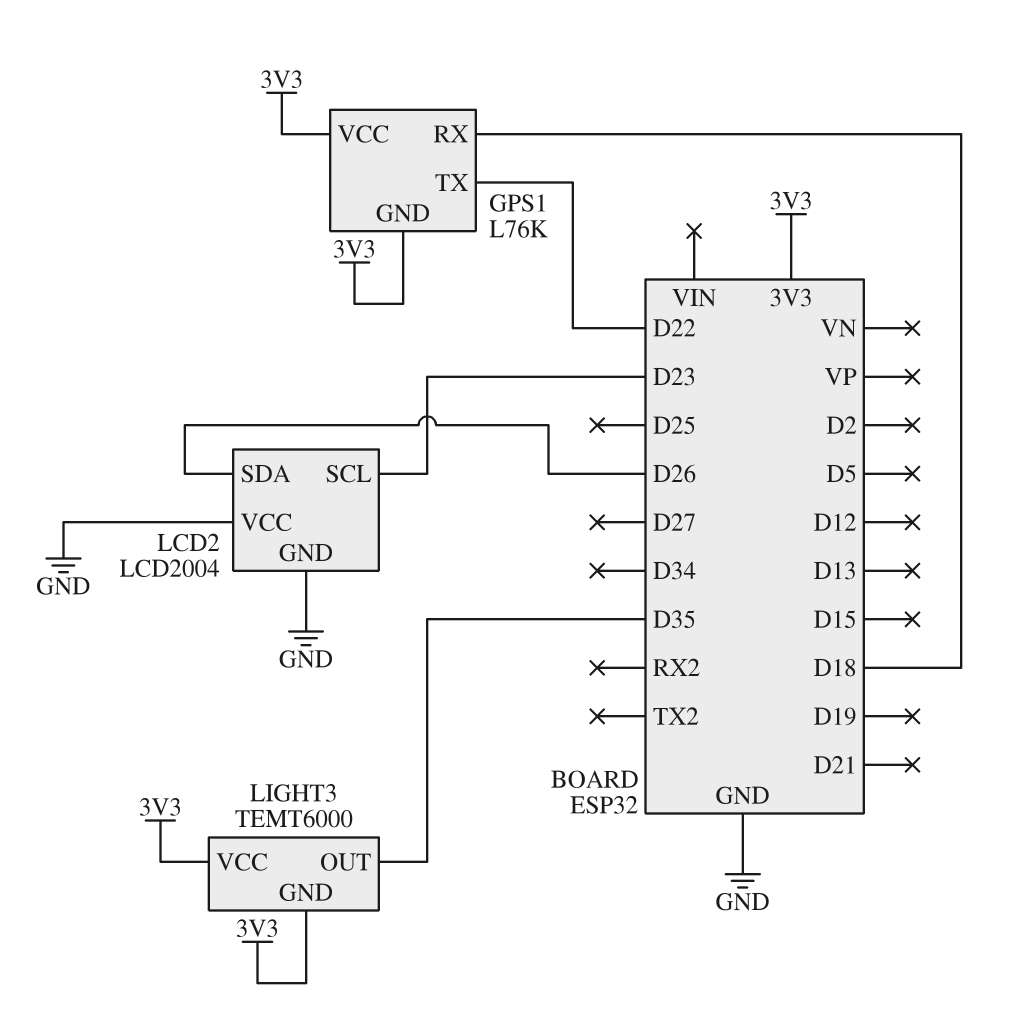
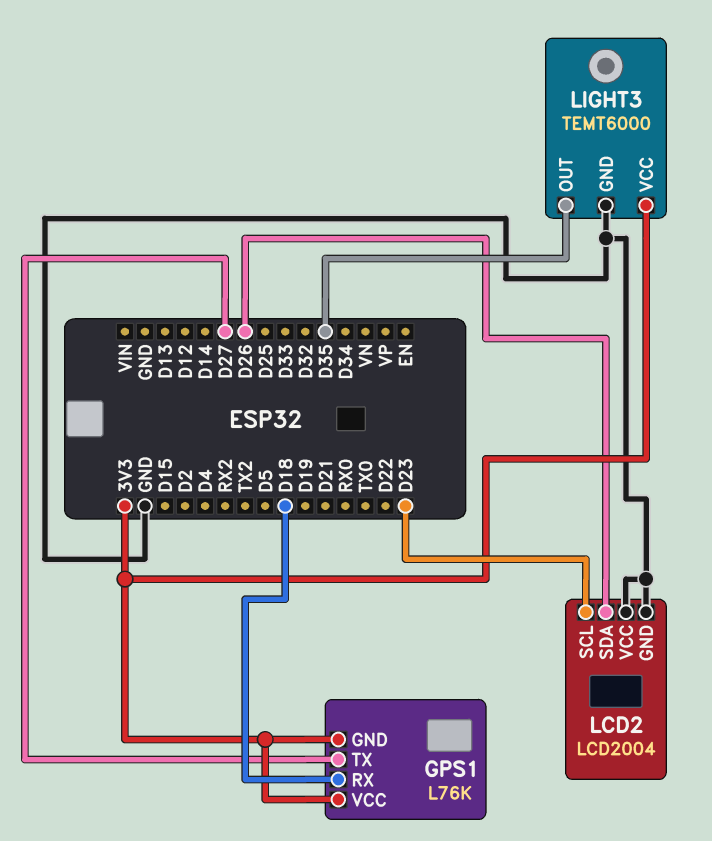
GPS1 pin TX: D22 -> D27
LIGHT3 pin GND: 3V3 -> GND

